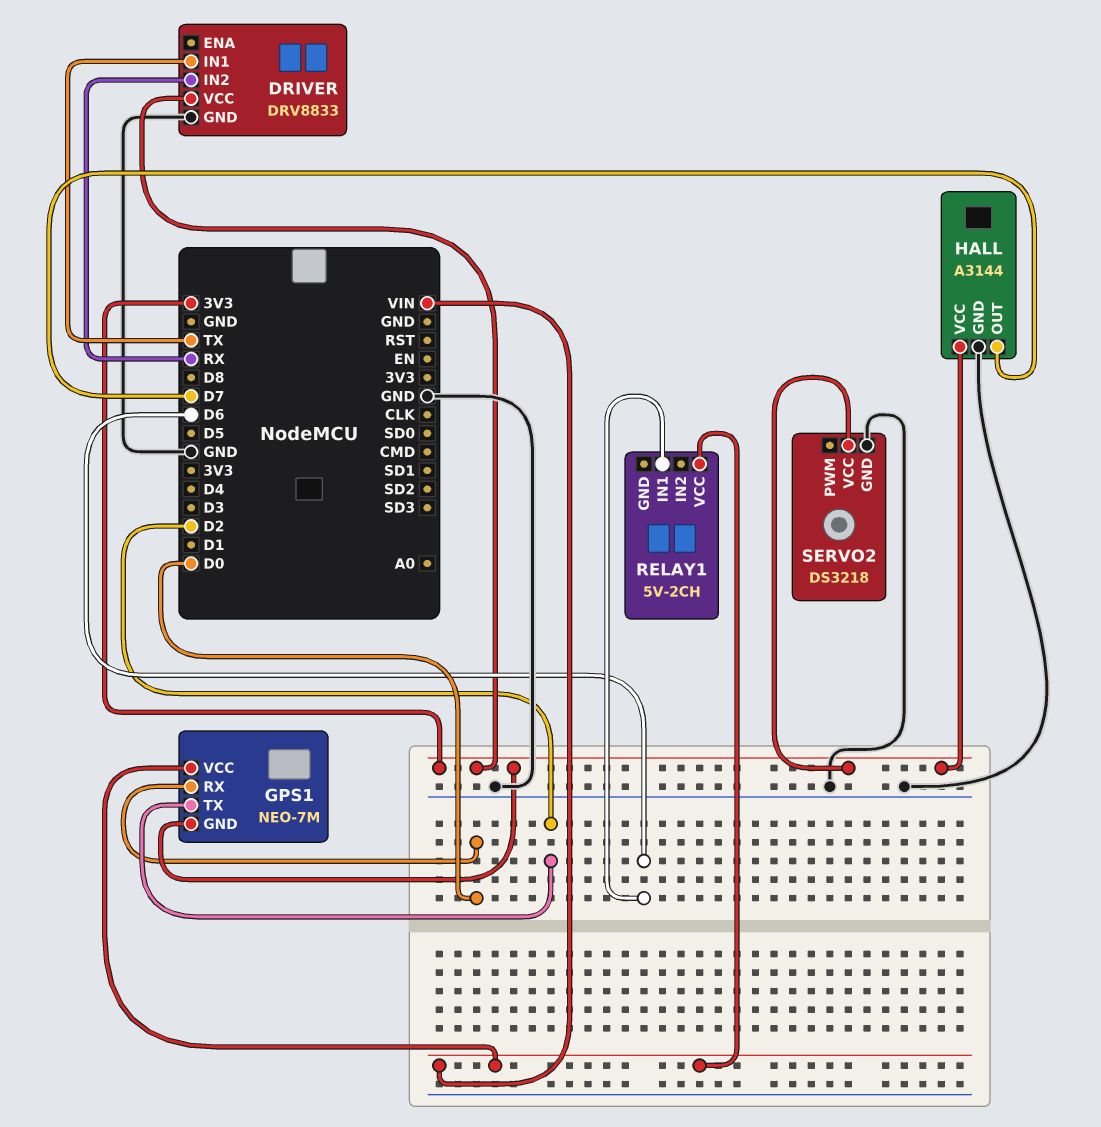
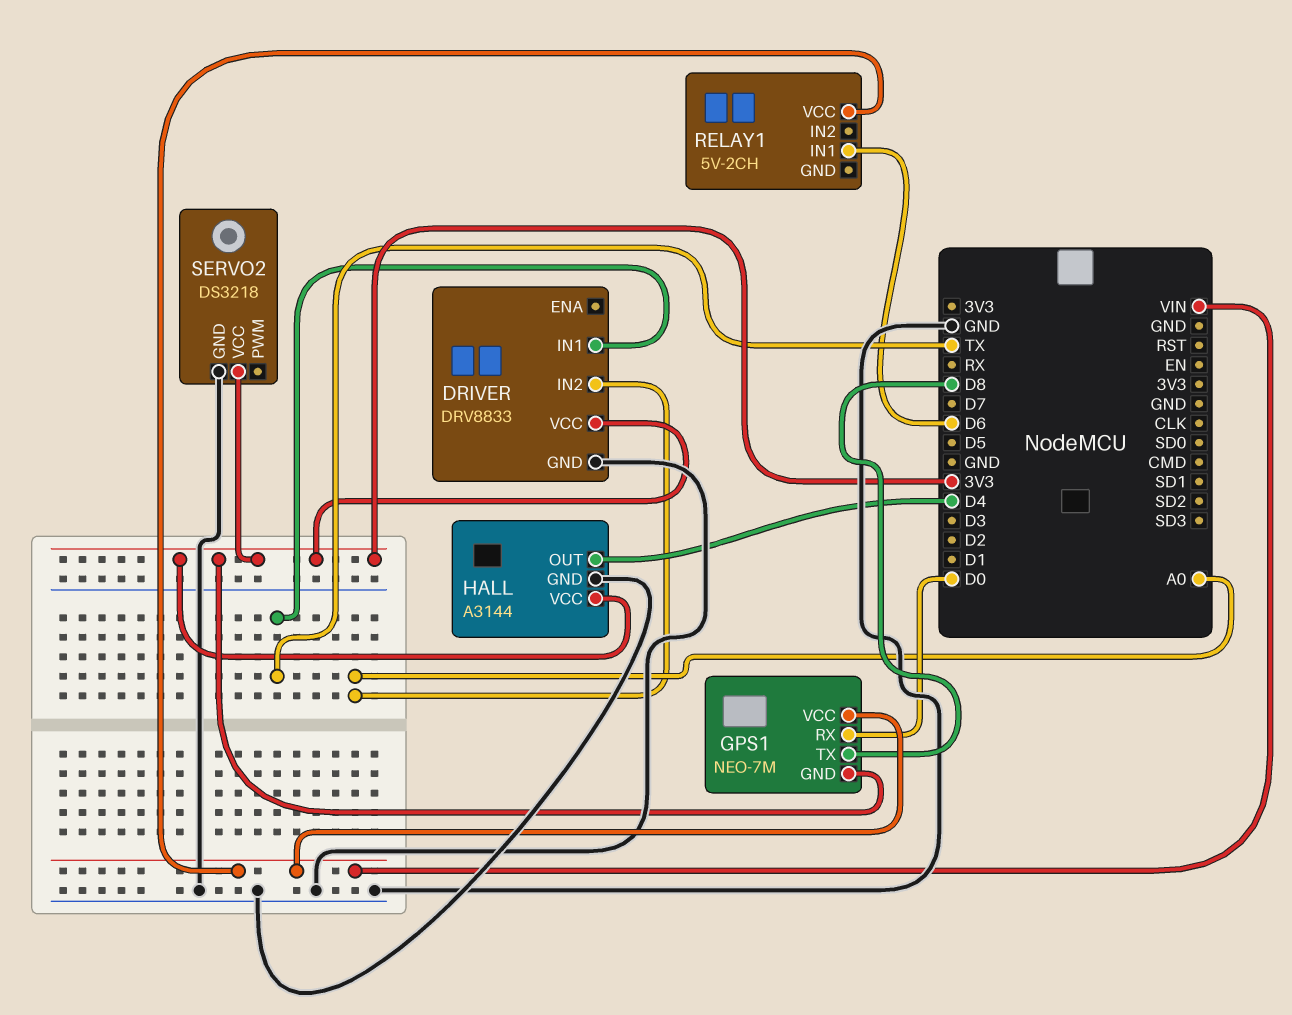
DRIVER pin IN2: RX -> A0
GPS1 pin TX: D2 -> D8
HALL pin OUT: D7 -> D4

